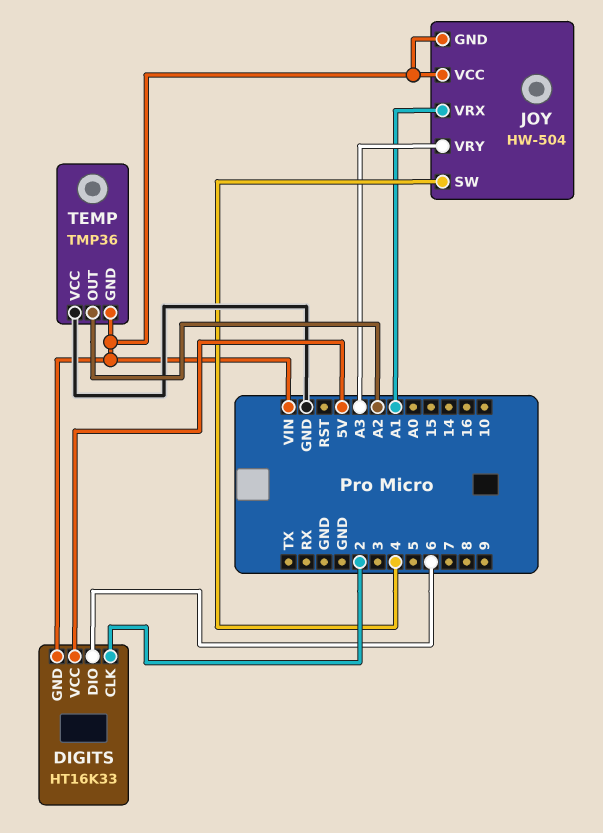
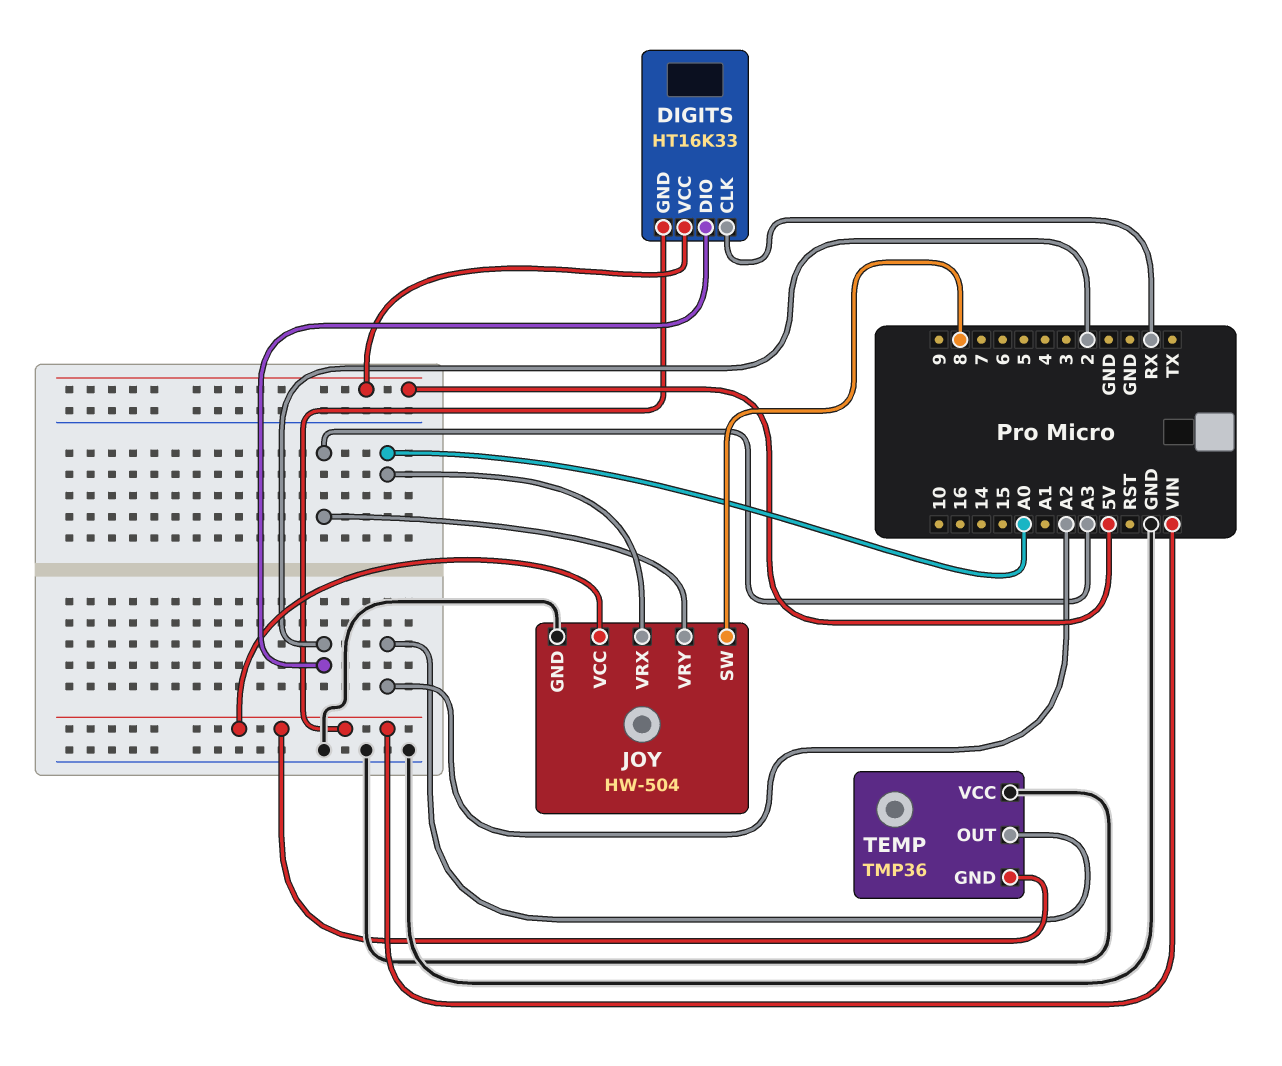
DIGITS pin CLK: 2 -> RX
DIGITS pin DIO: 6 -> 2
JOY pin GND: VIN -> GND
JOY pin SW: 4 -> 8
JOY pin VRX: A1 -> A0

